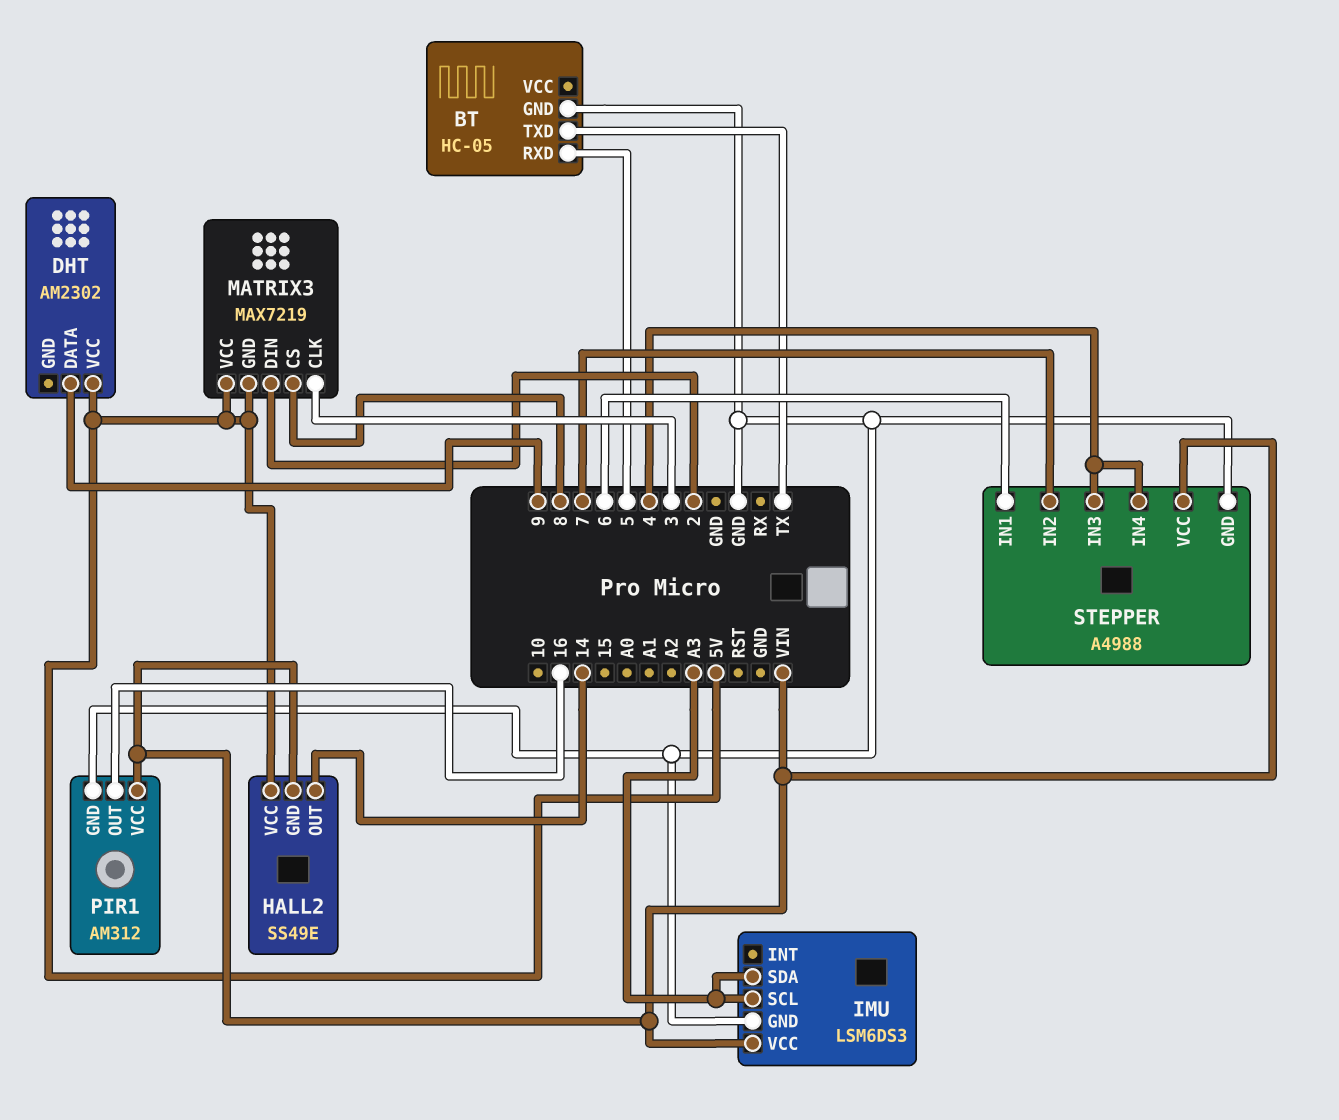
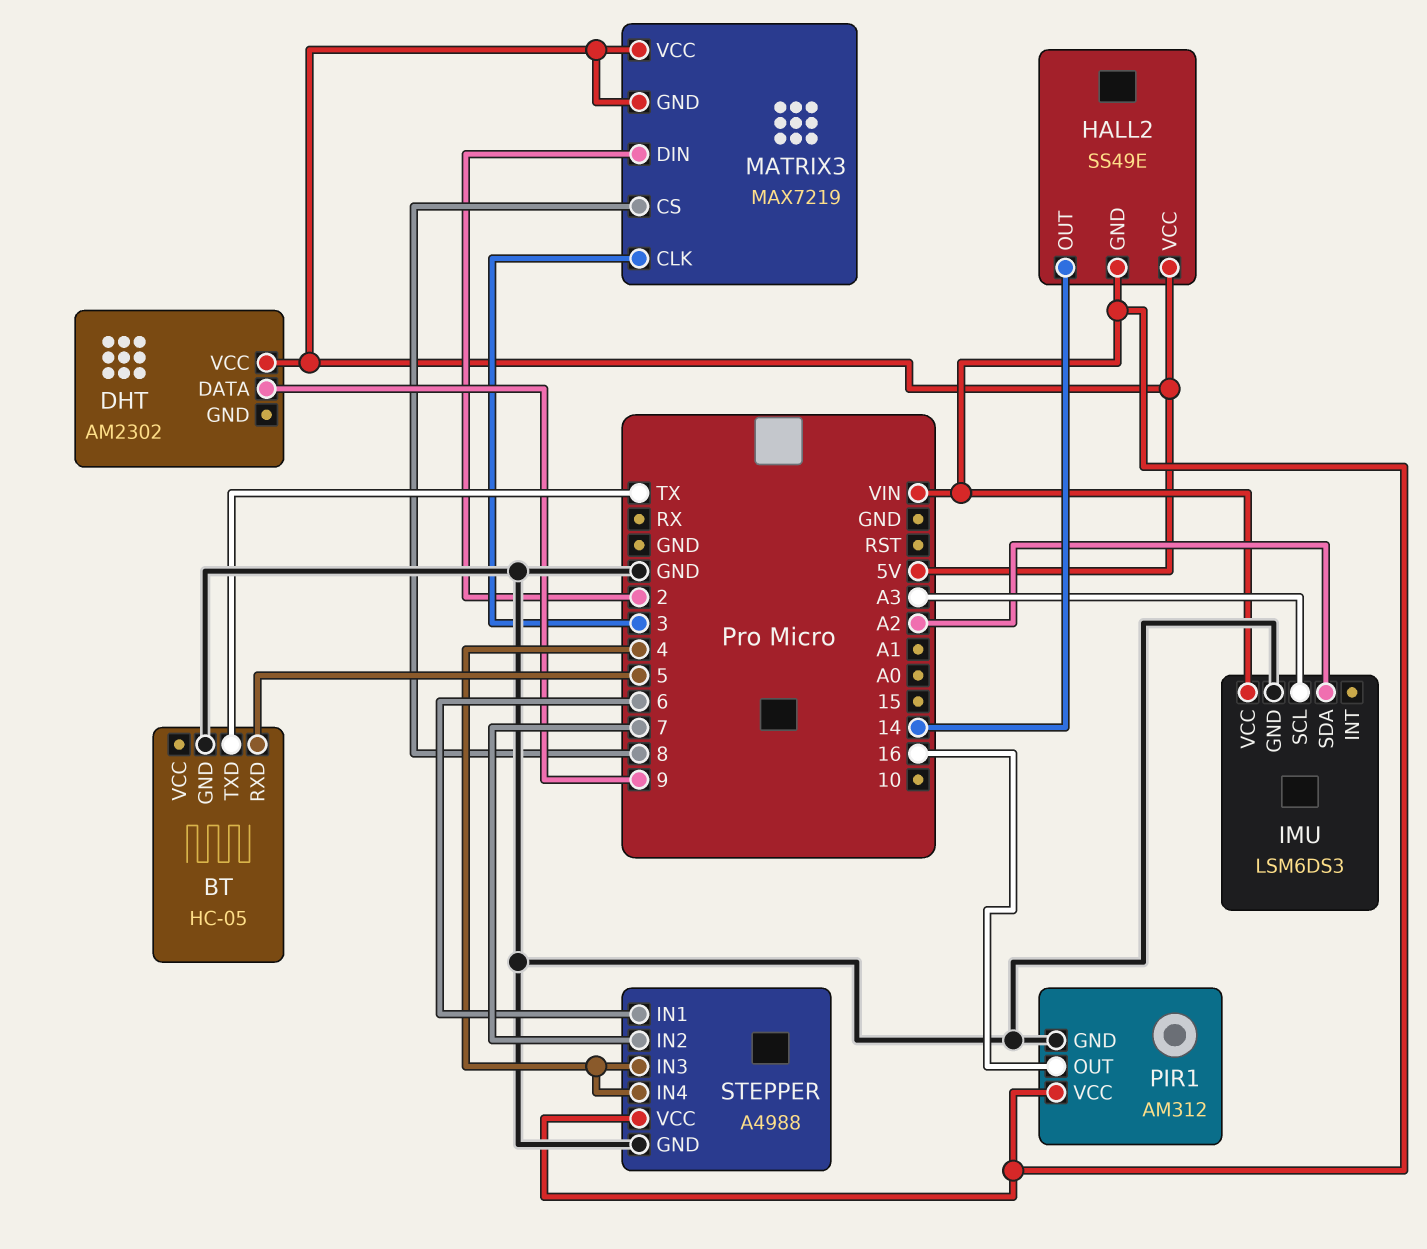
IMU pin SDA: A3 -> A2

